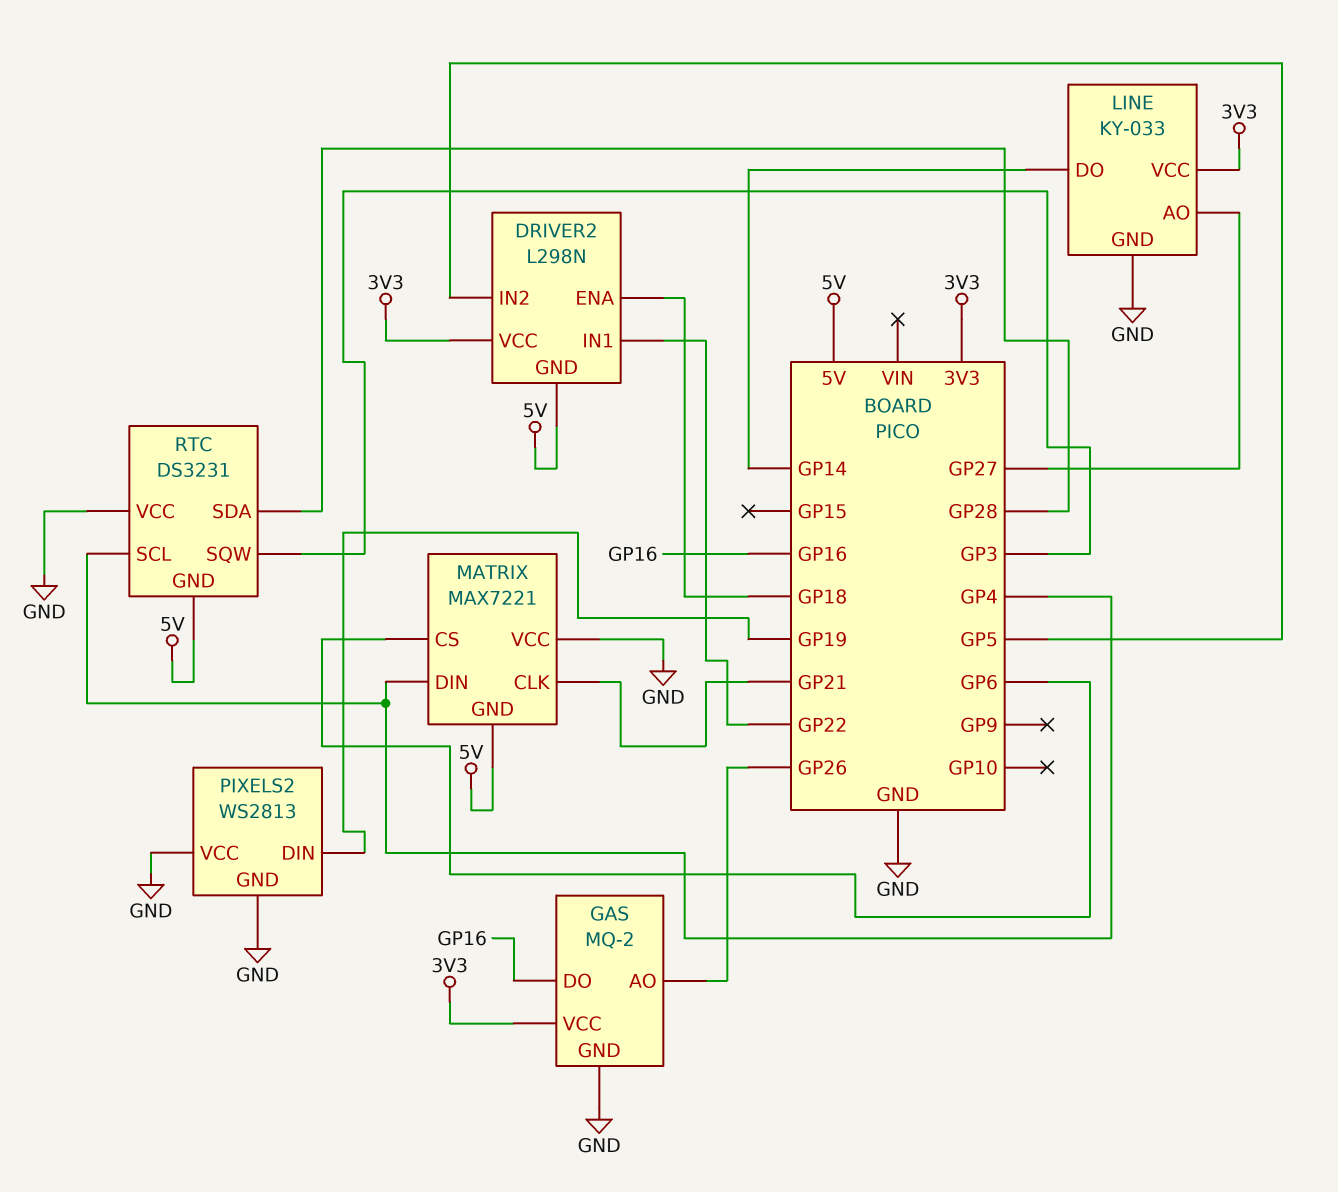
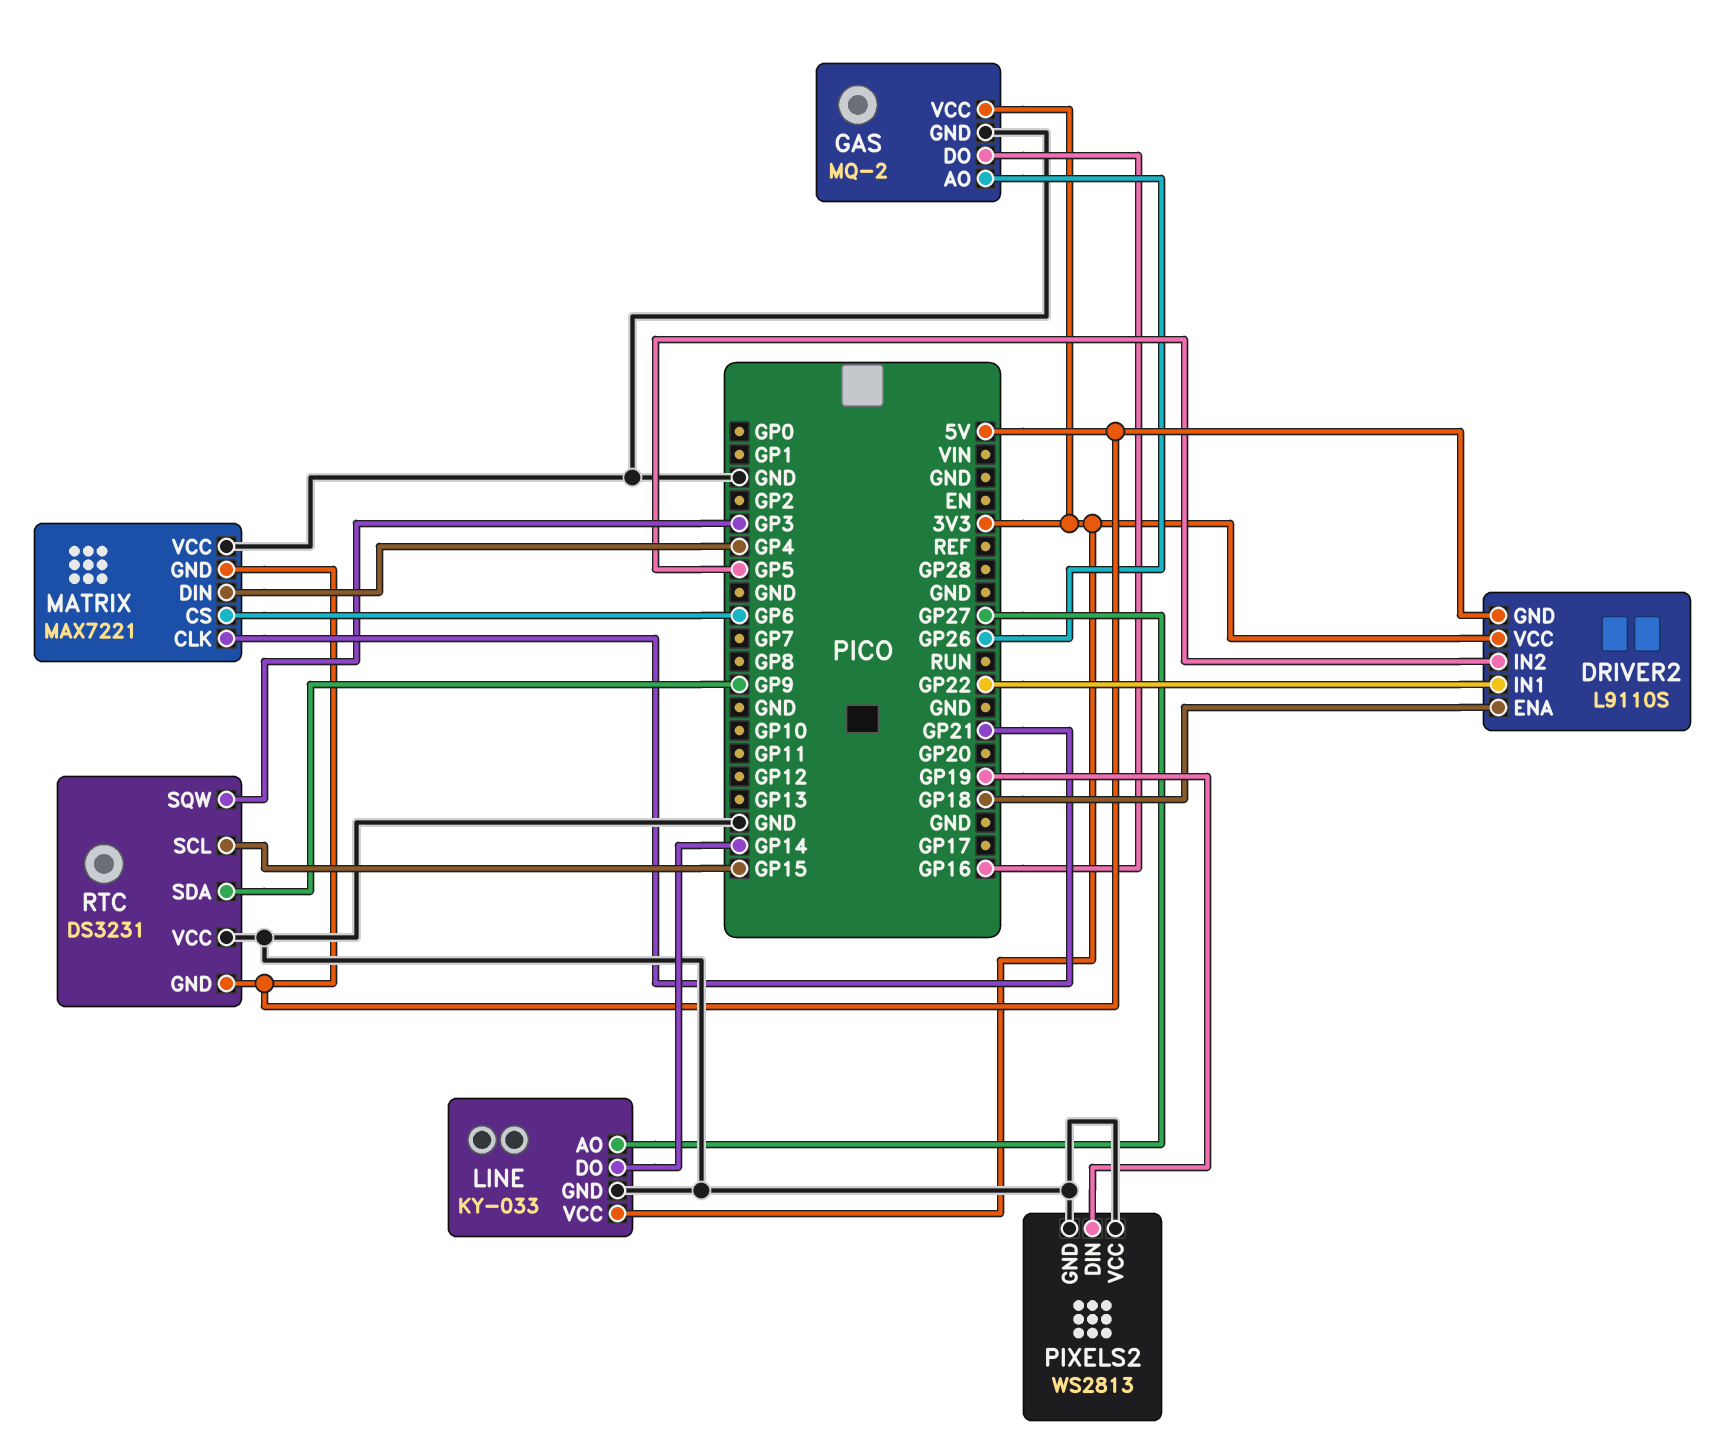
DRIVER2: L298N -> L9110S
RTC pin SCL: GP4 -> GP15
RTC pin SDA: GP28 -> GP9

